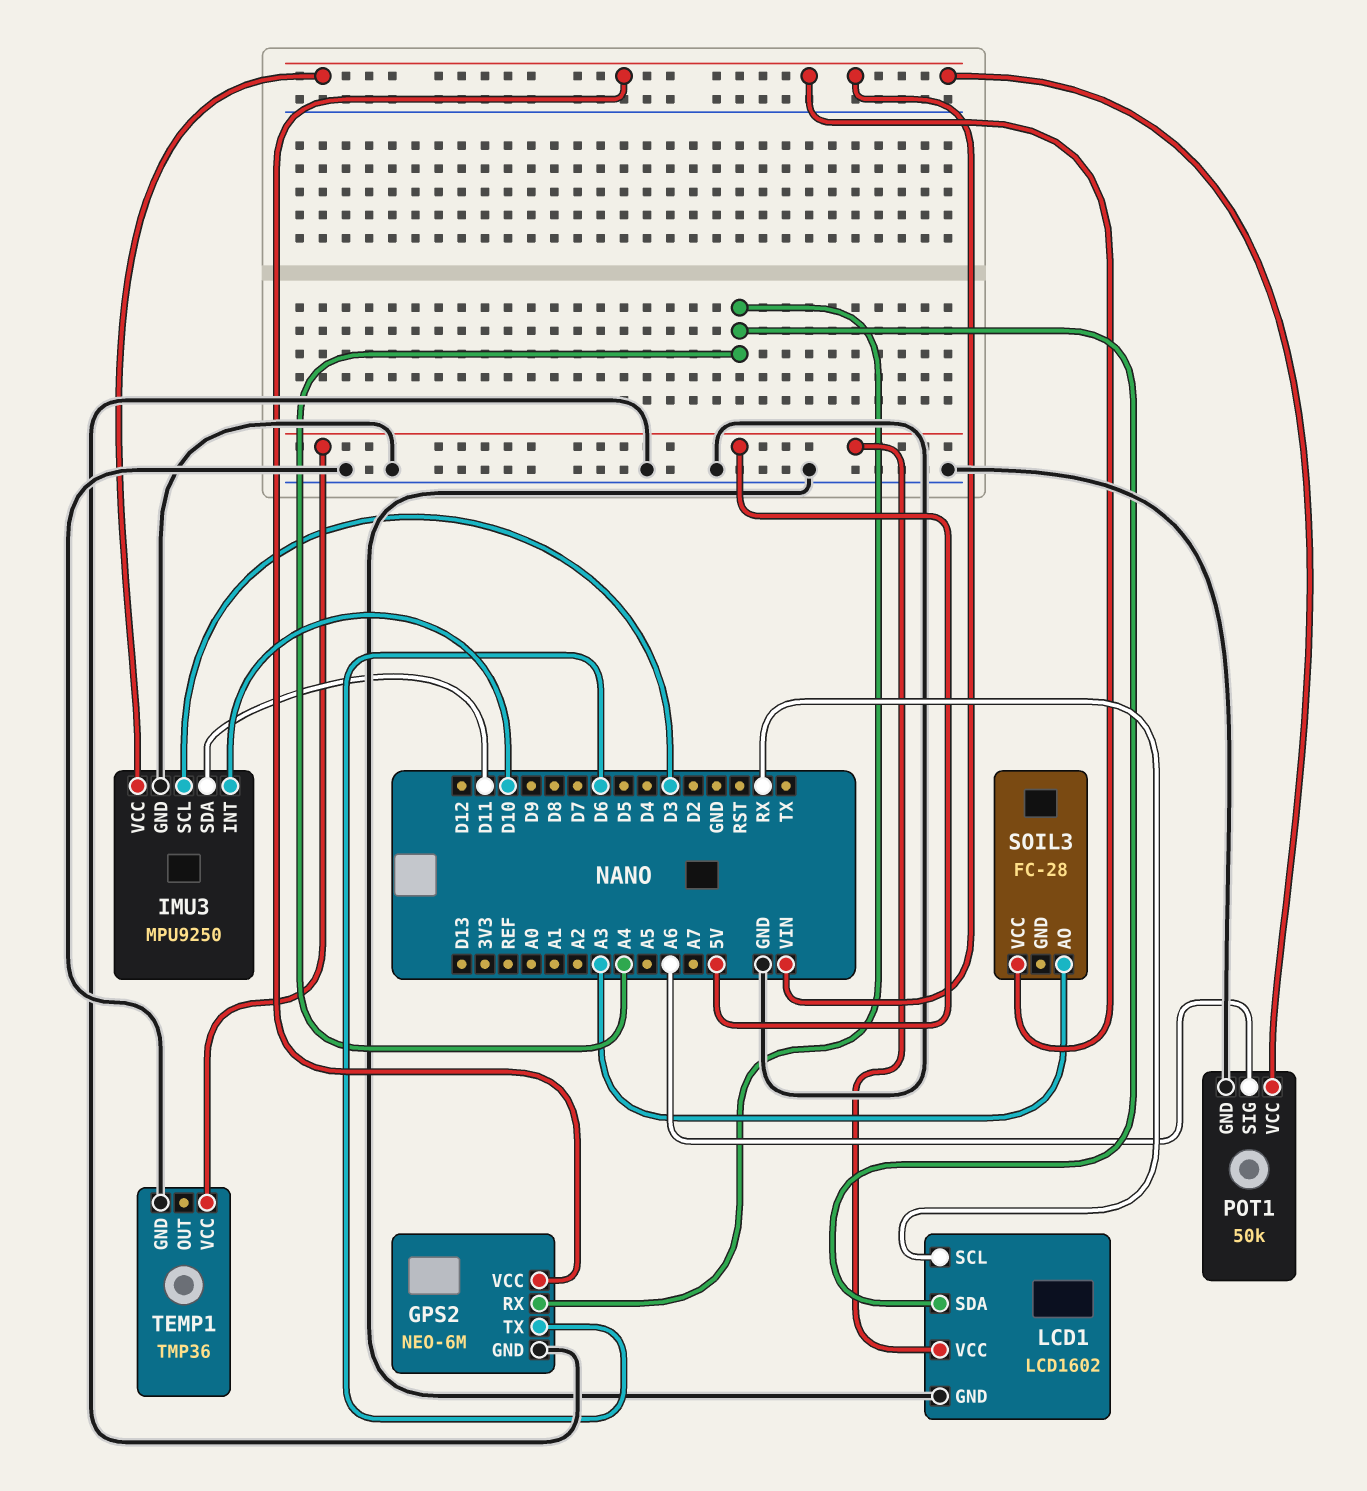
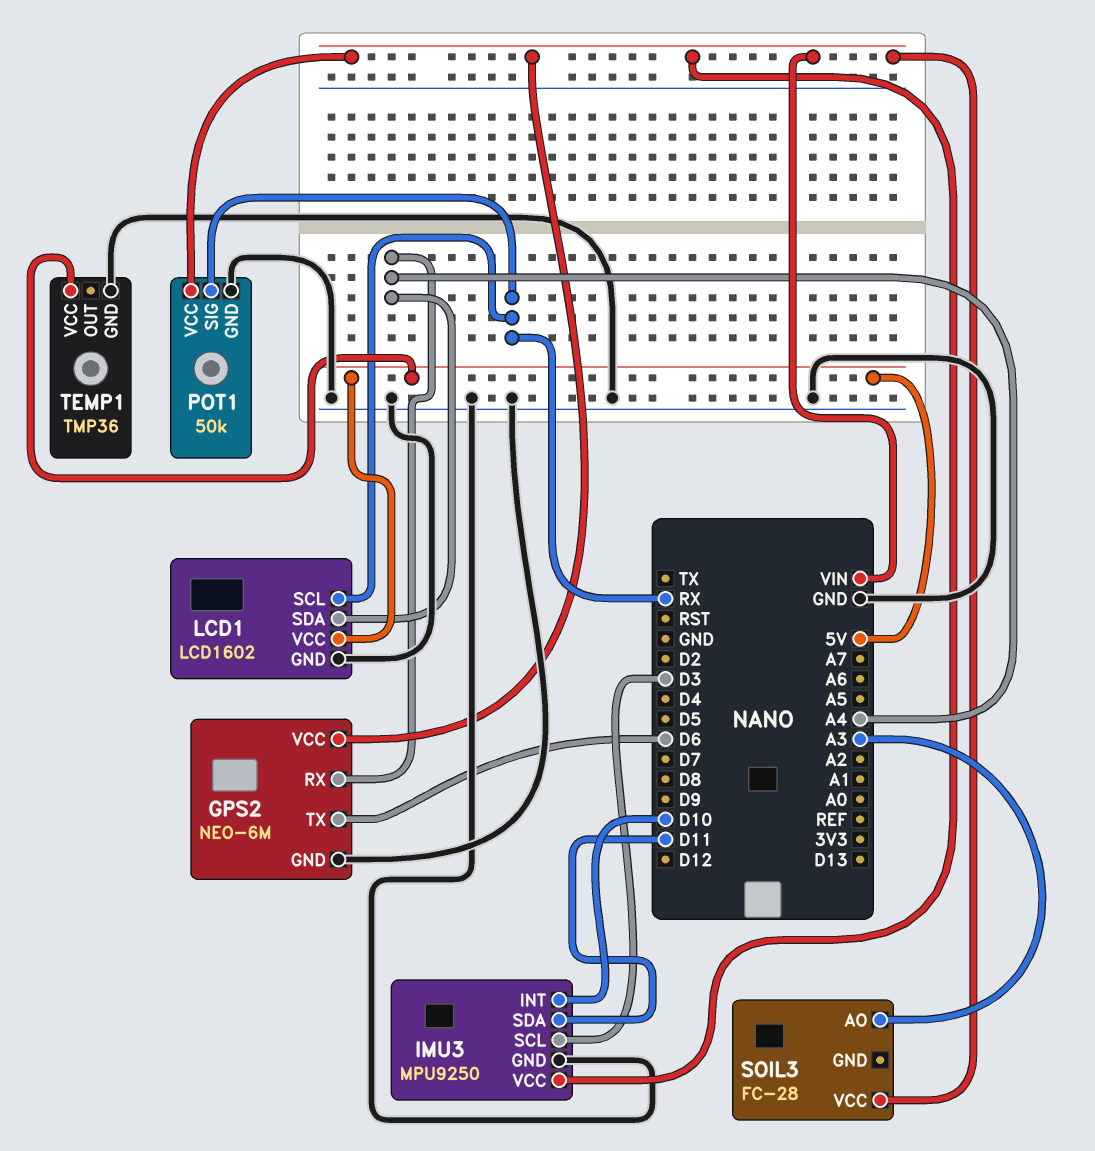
POT1 pin SIG: A6 -> RX

